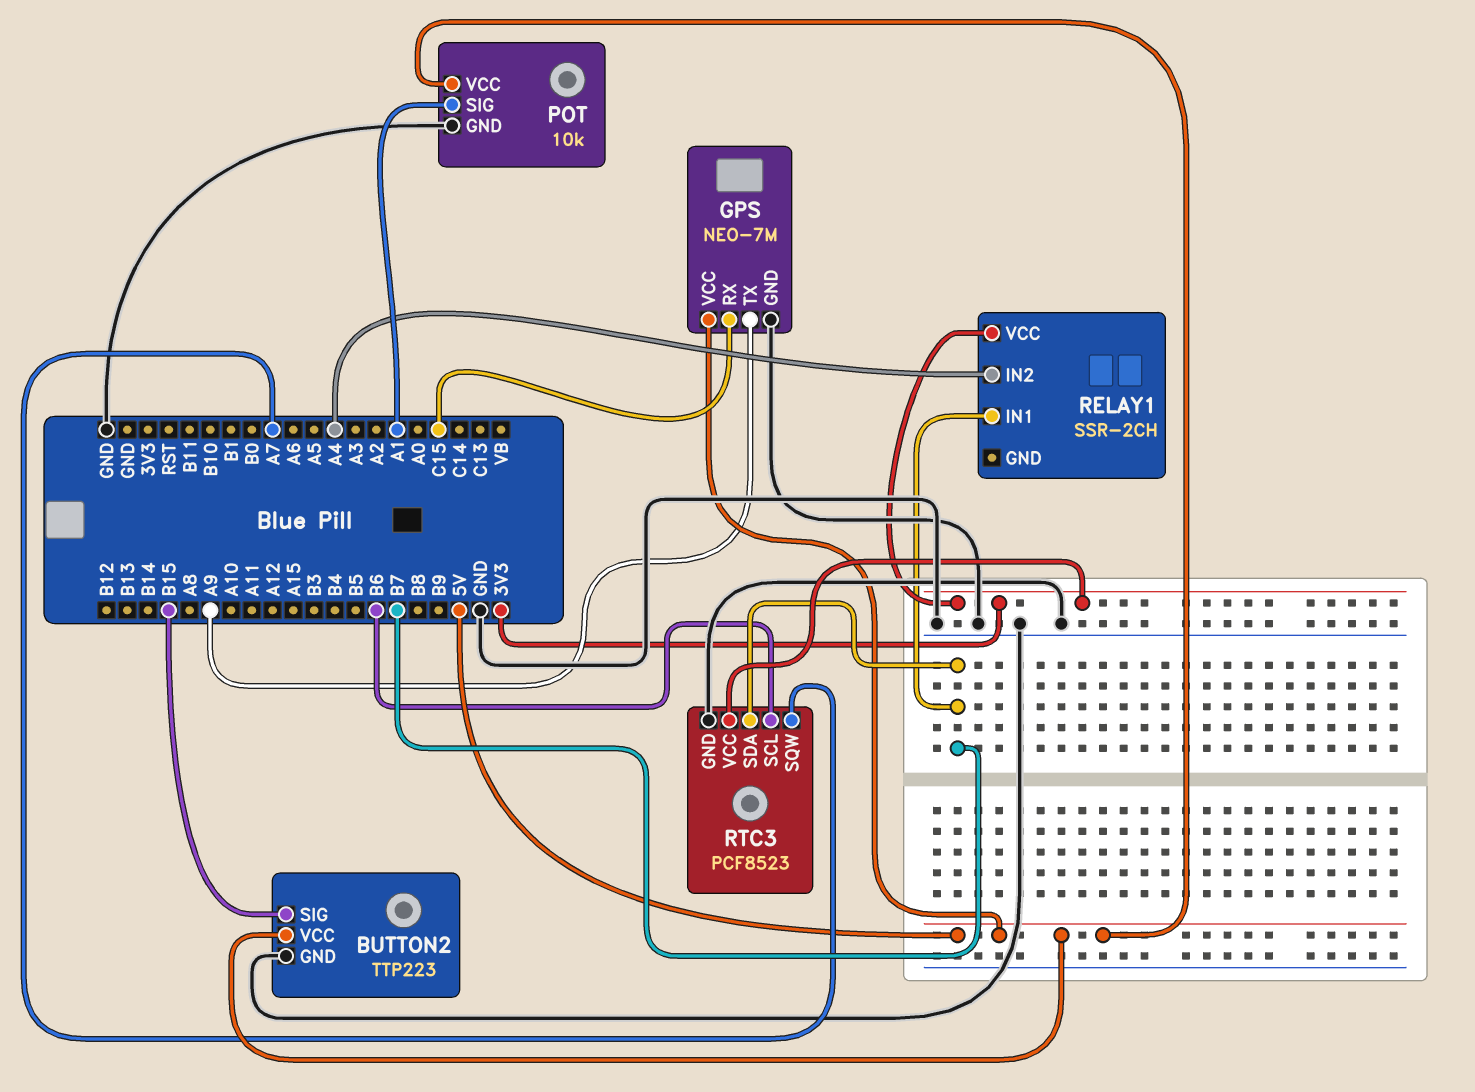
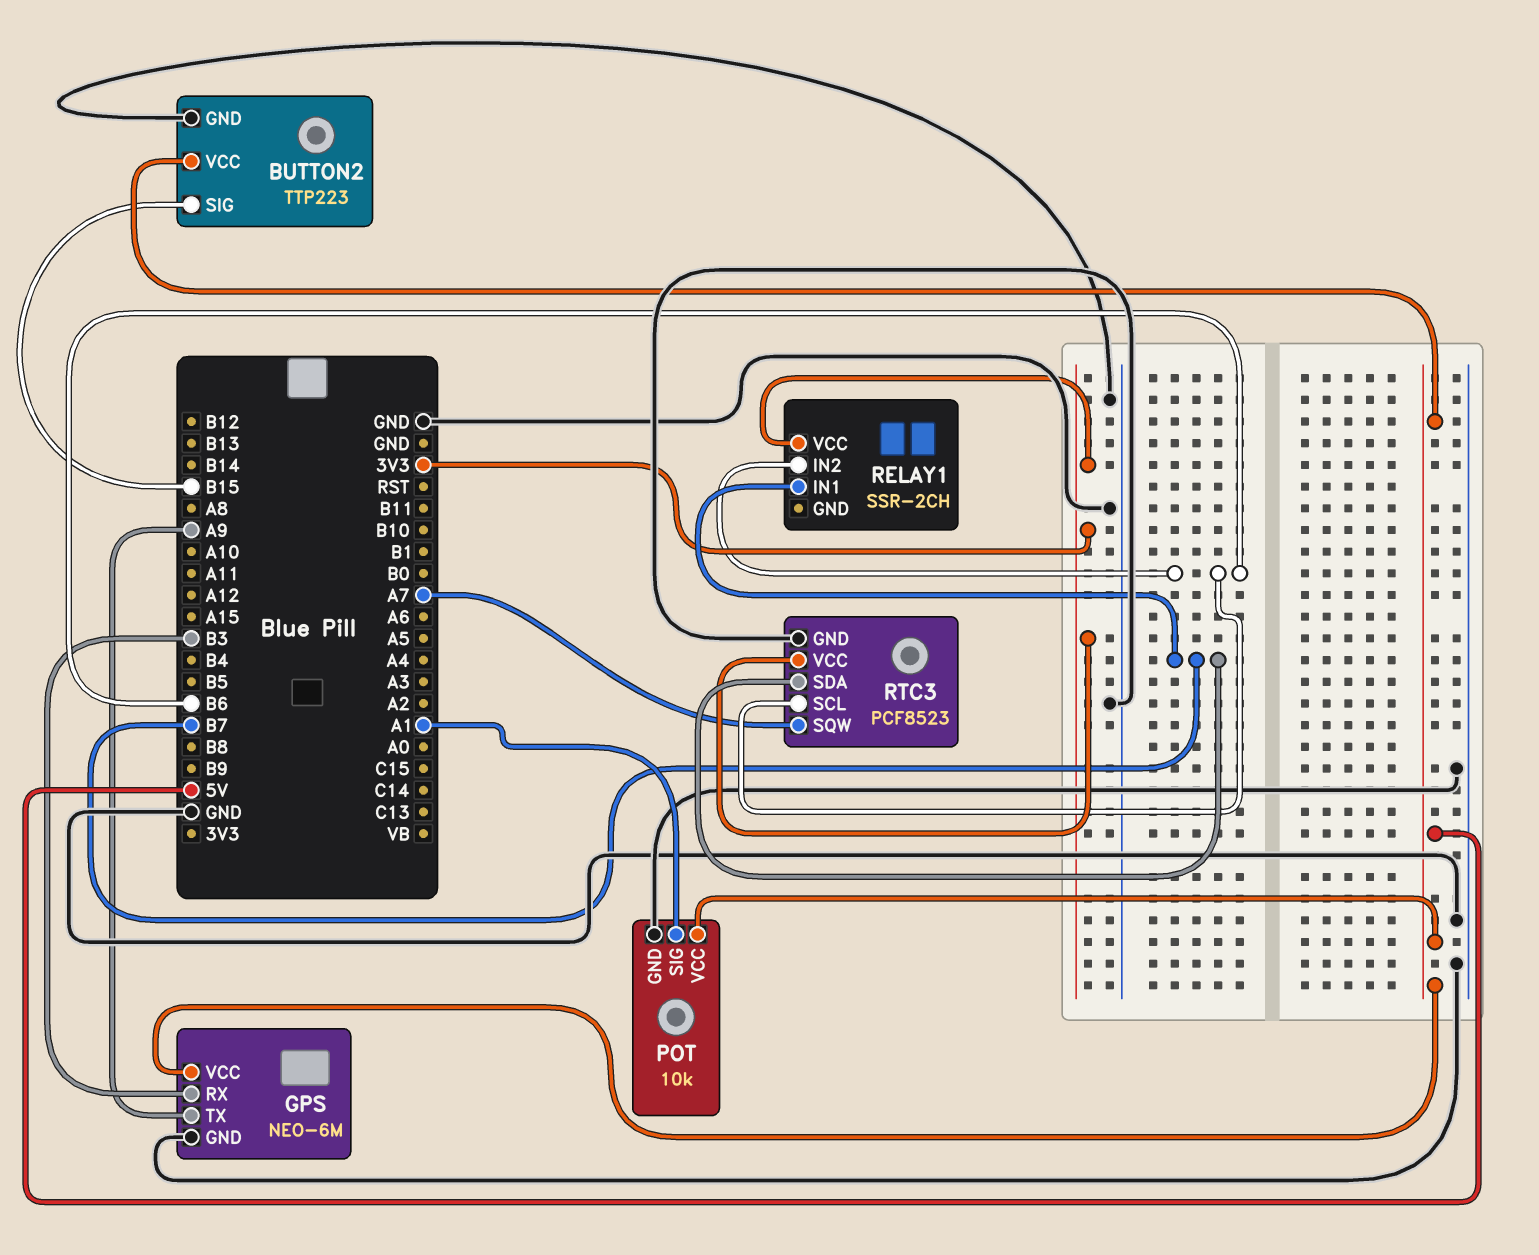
GPS: NEO-7M -> NEO-6M
GPS pin RX: C15 -> B3
RELAY1 pin IN2: A4 -> B6

